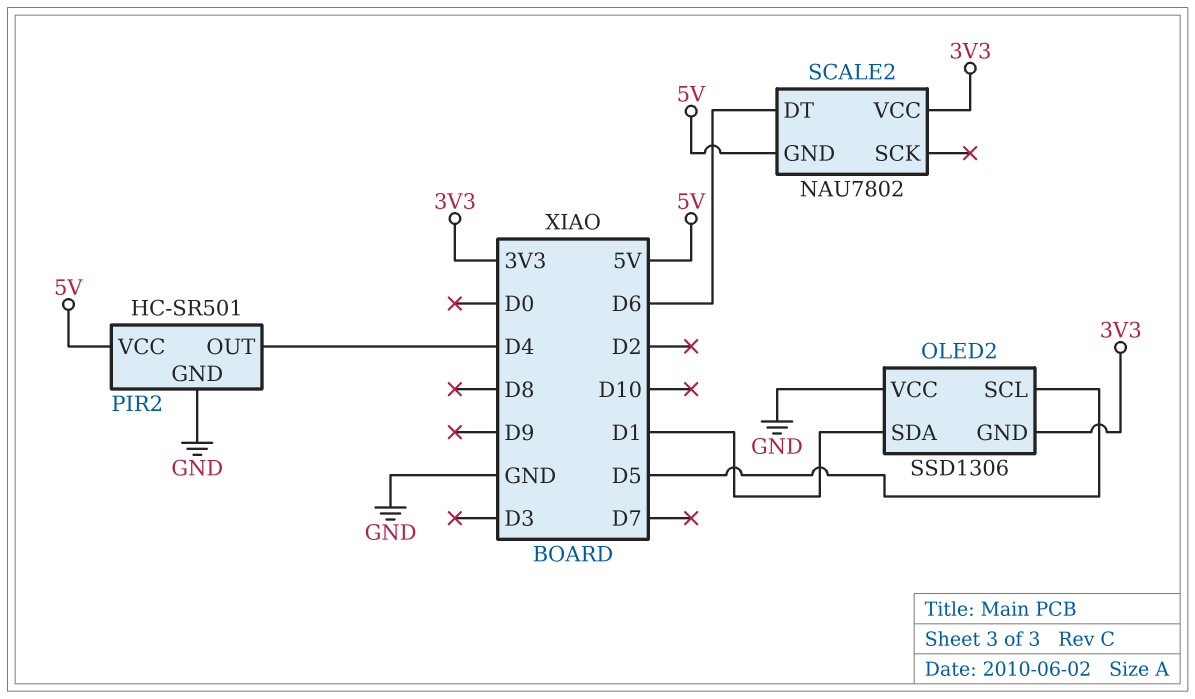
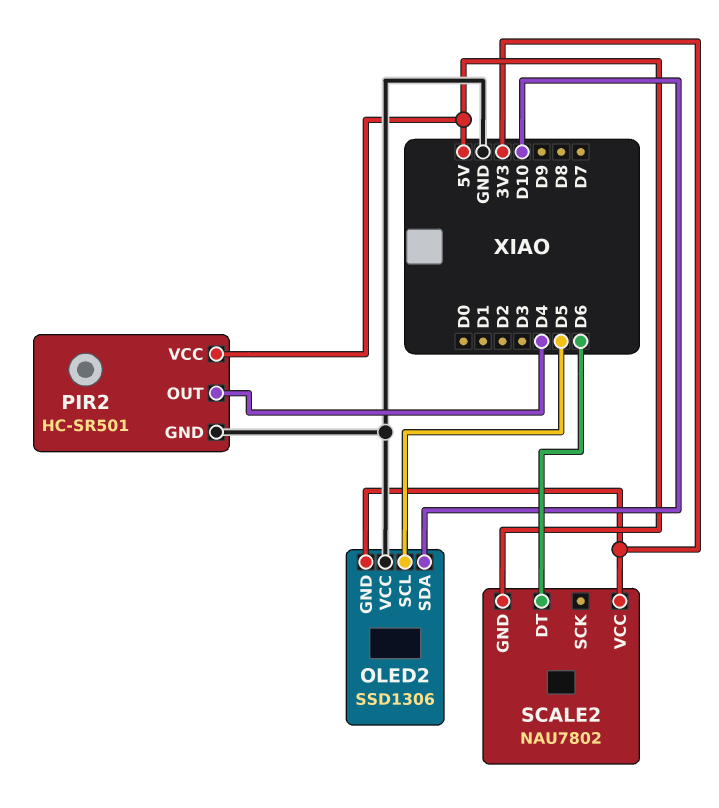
OLED2 pin SDA: D1 -> D10

